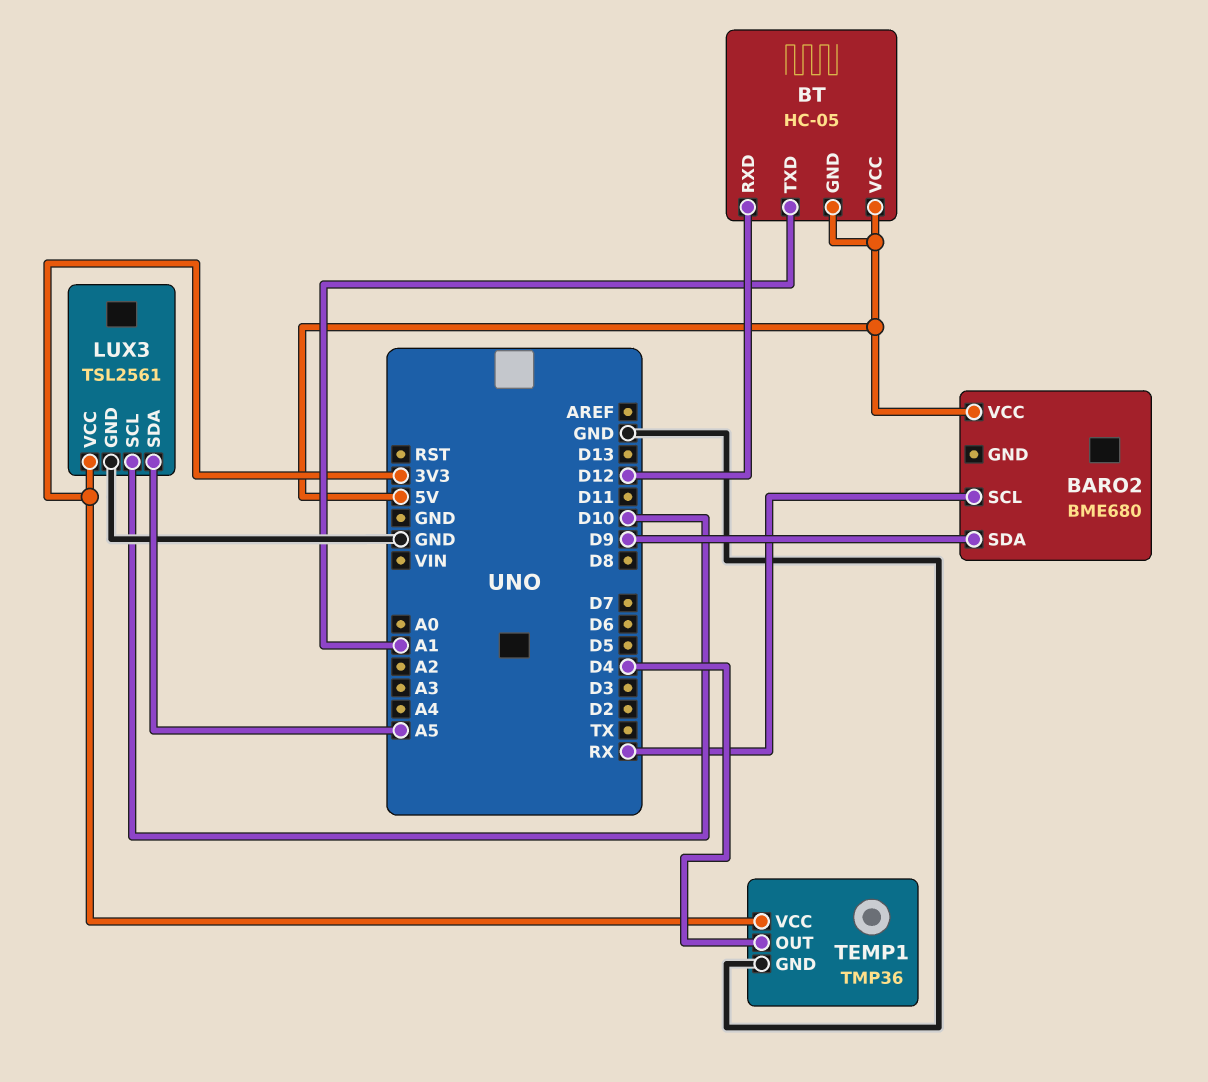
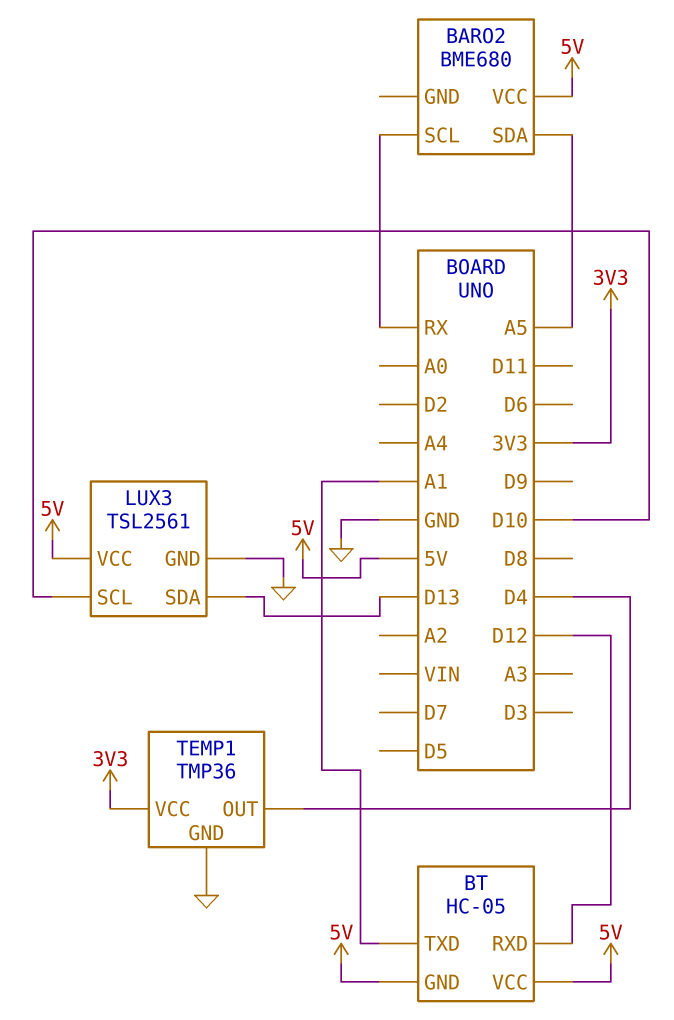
BARO2 pin SDA: D9 -> A5
LUX3 pin SDA: A5 -> D13
LUX3 pin VCC: 3V3 -> 5V

